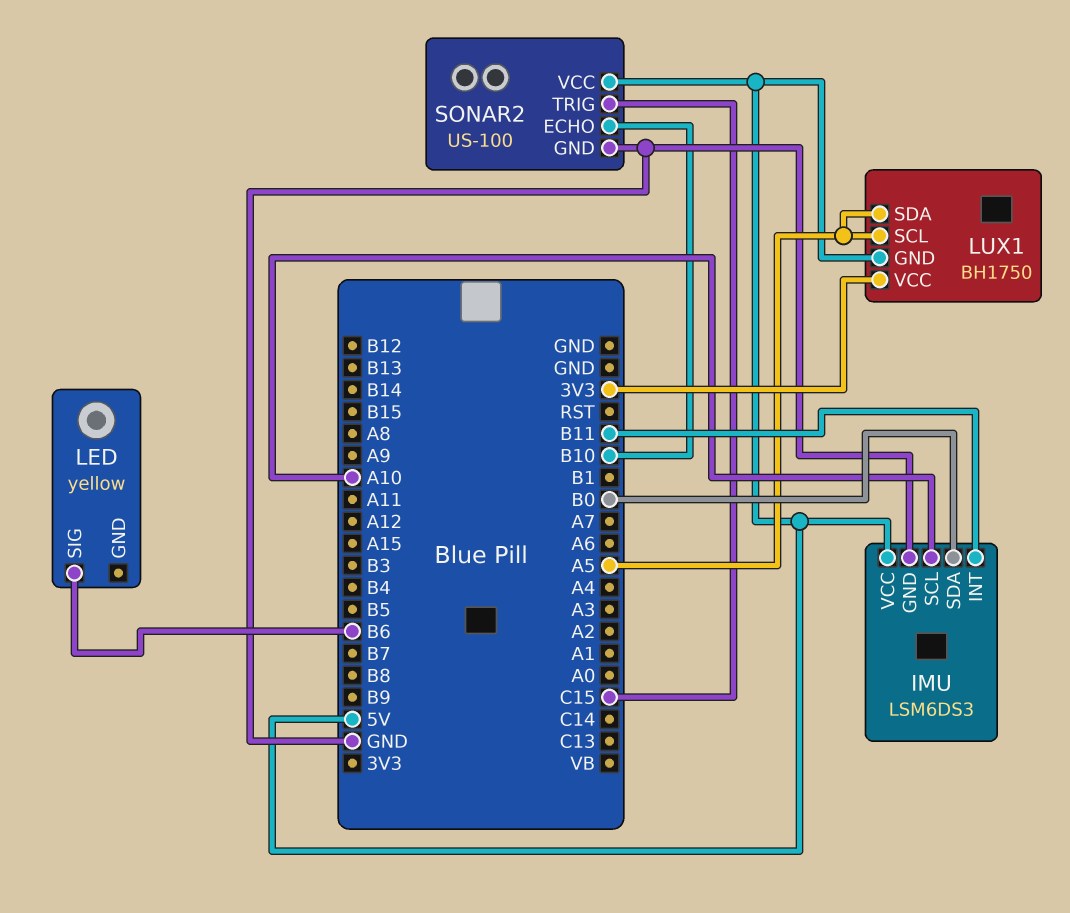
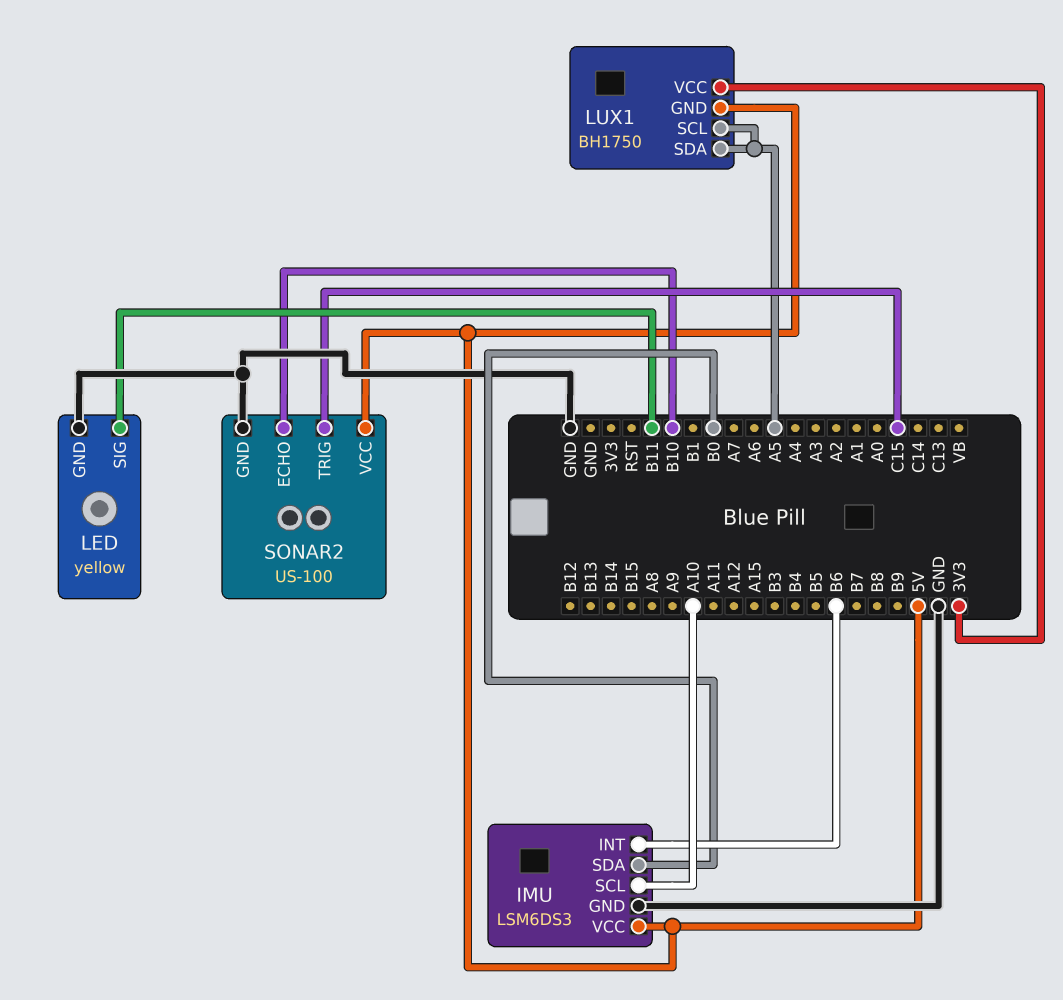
IMU pin INT: B11 -> B6
LED pin GND: none -> GND
LED pin SIG: B6 -> B11

